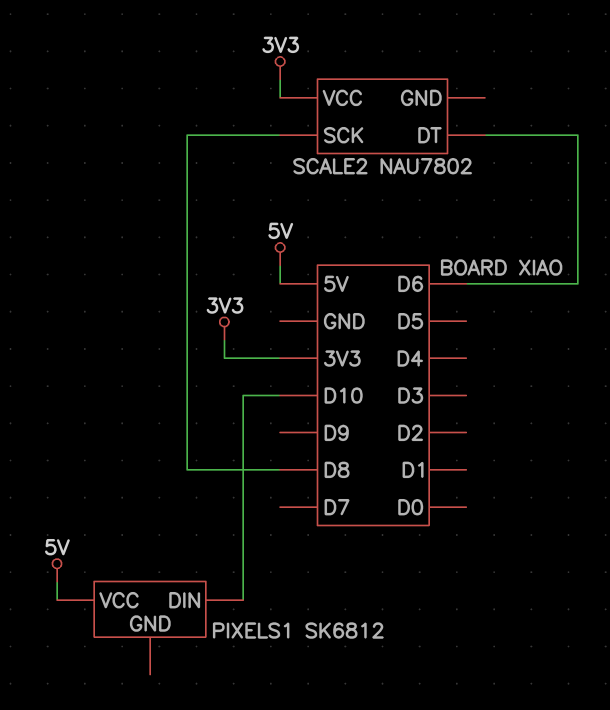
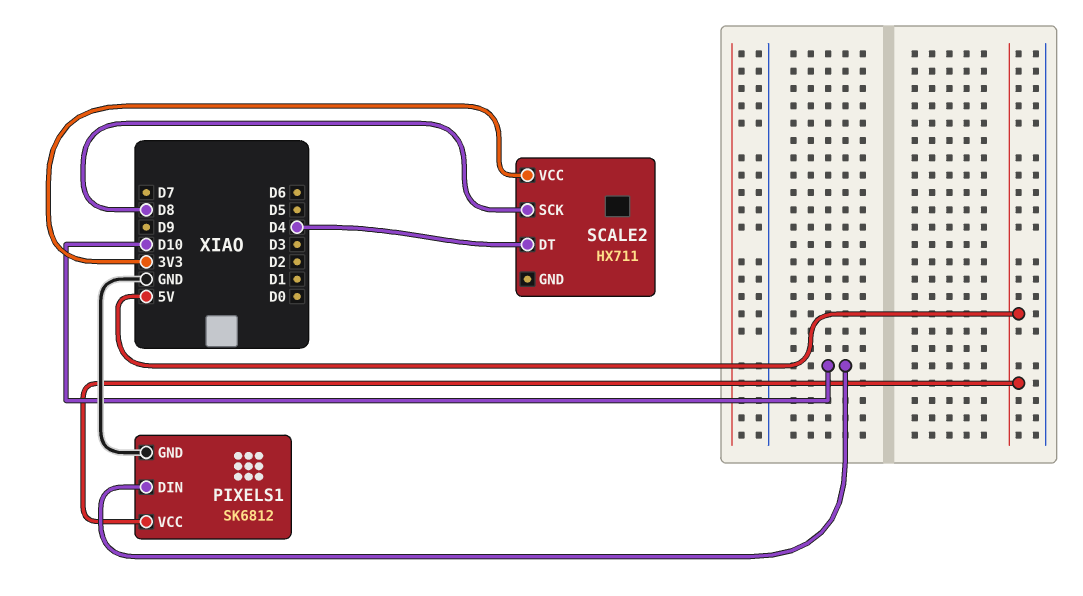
PIXELS1 pin GND: none -> GND
SCALE2: NAU7802 -> HX711
SCALE2 pin DT: D6 -> D4

